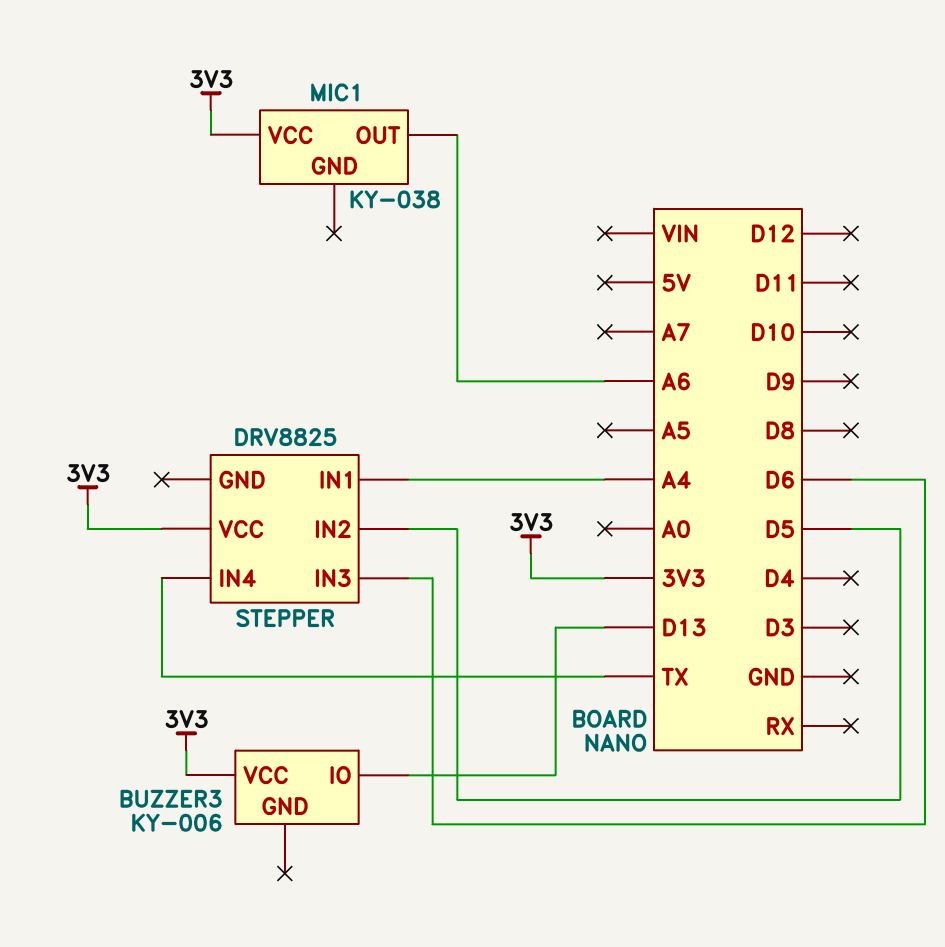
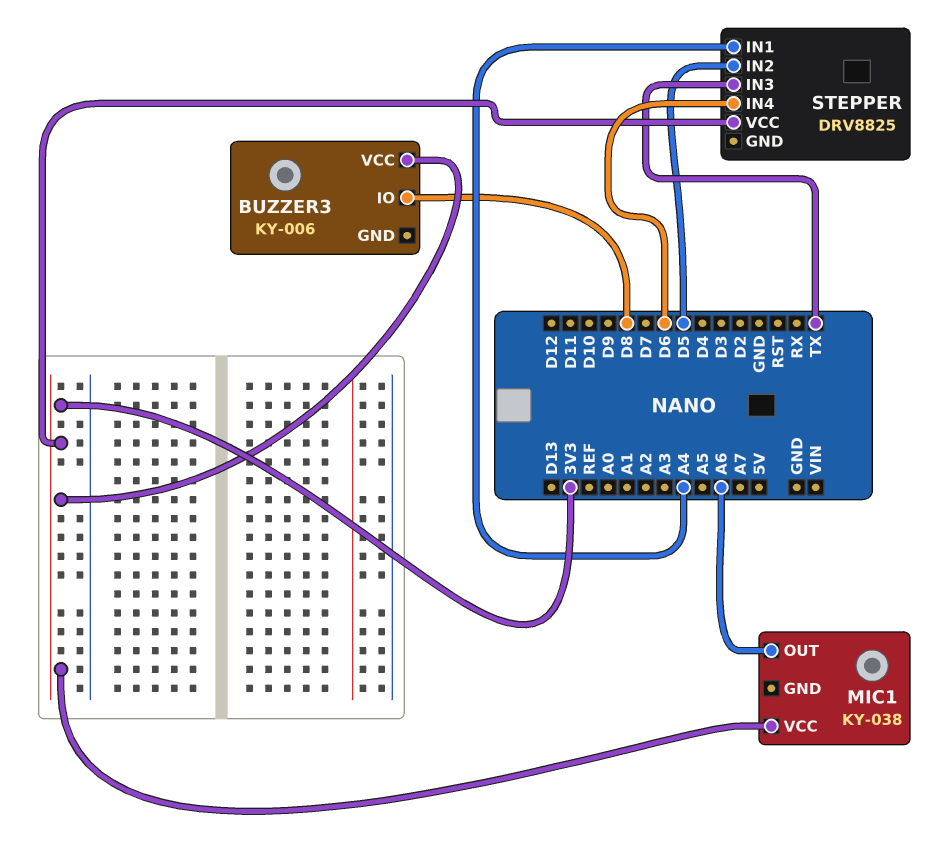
BUZZER3 pin IO: D13 -> D8
STEPPER pin IN3: D6 -> TX
STEPPER pin IN4: TX -> D6

